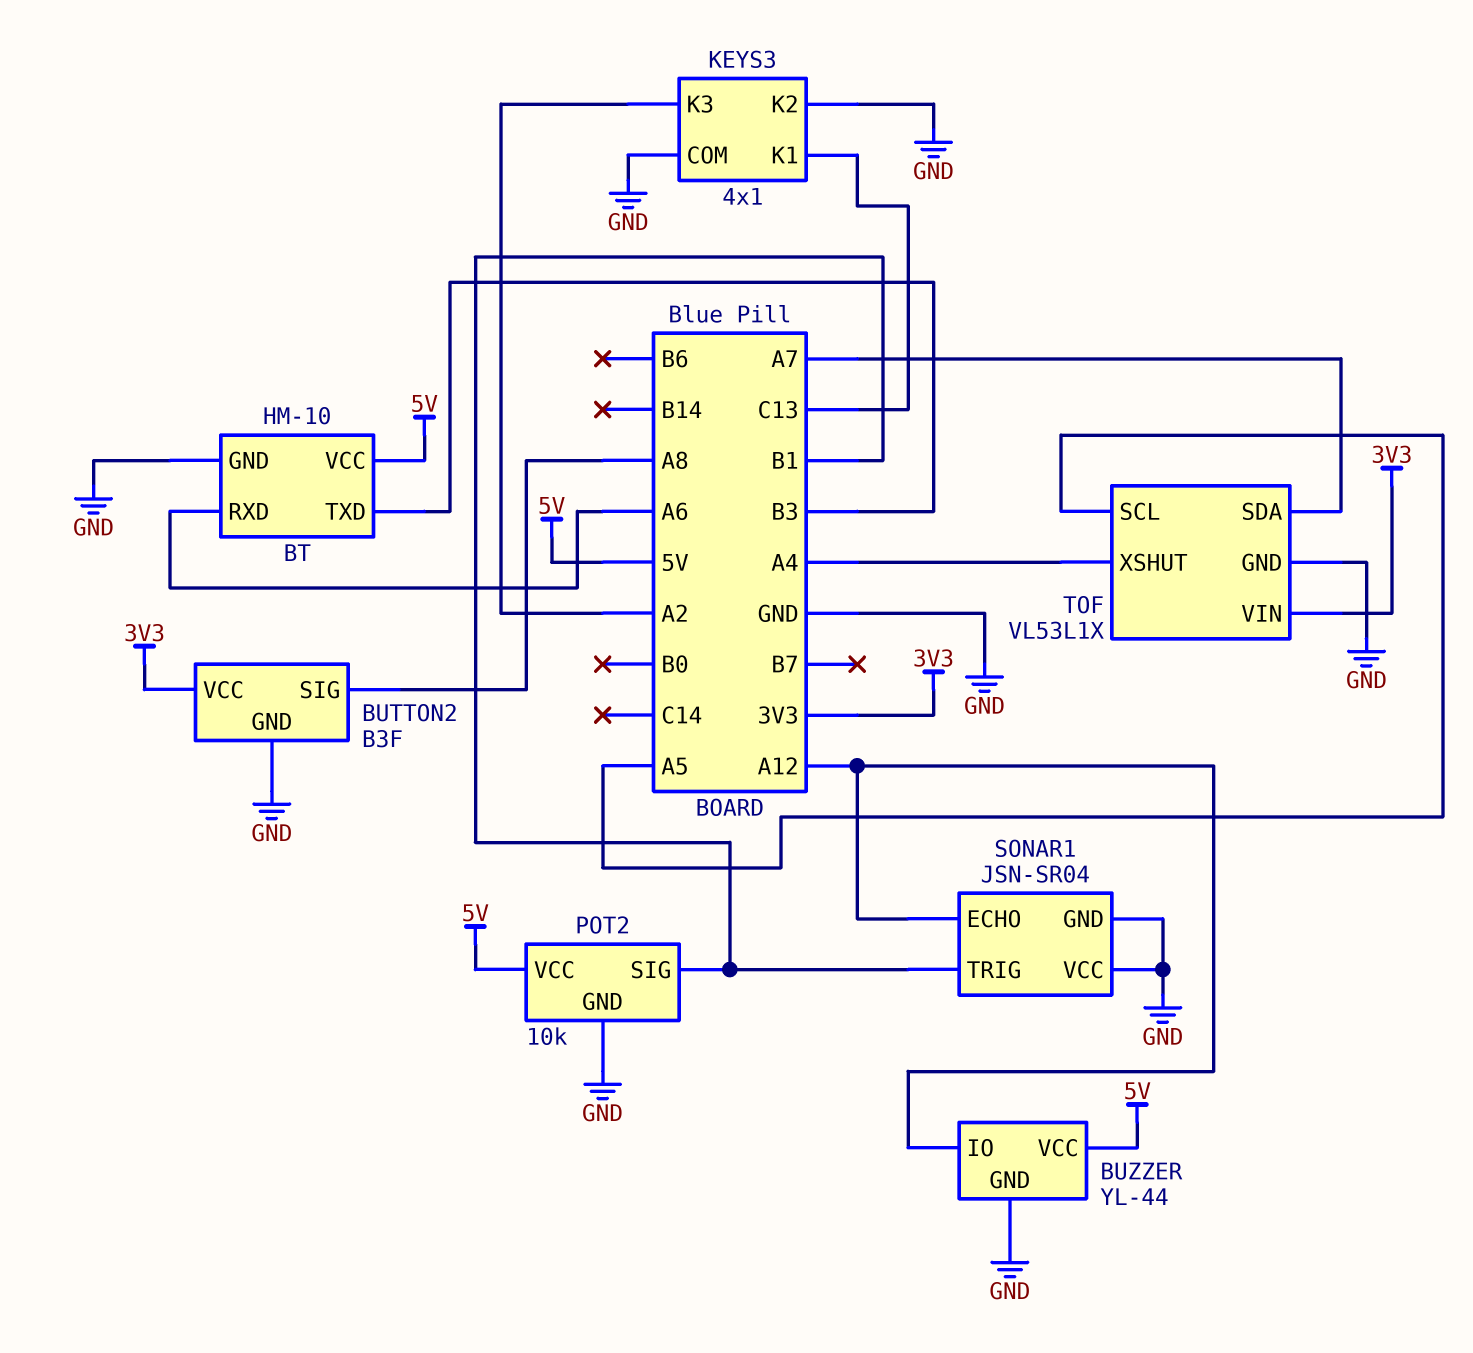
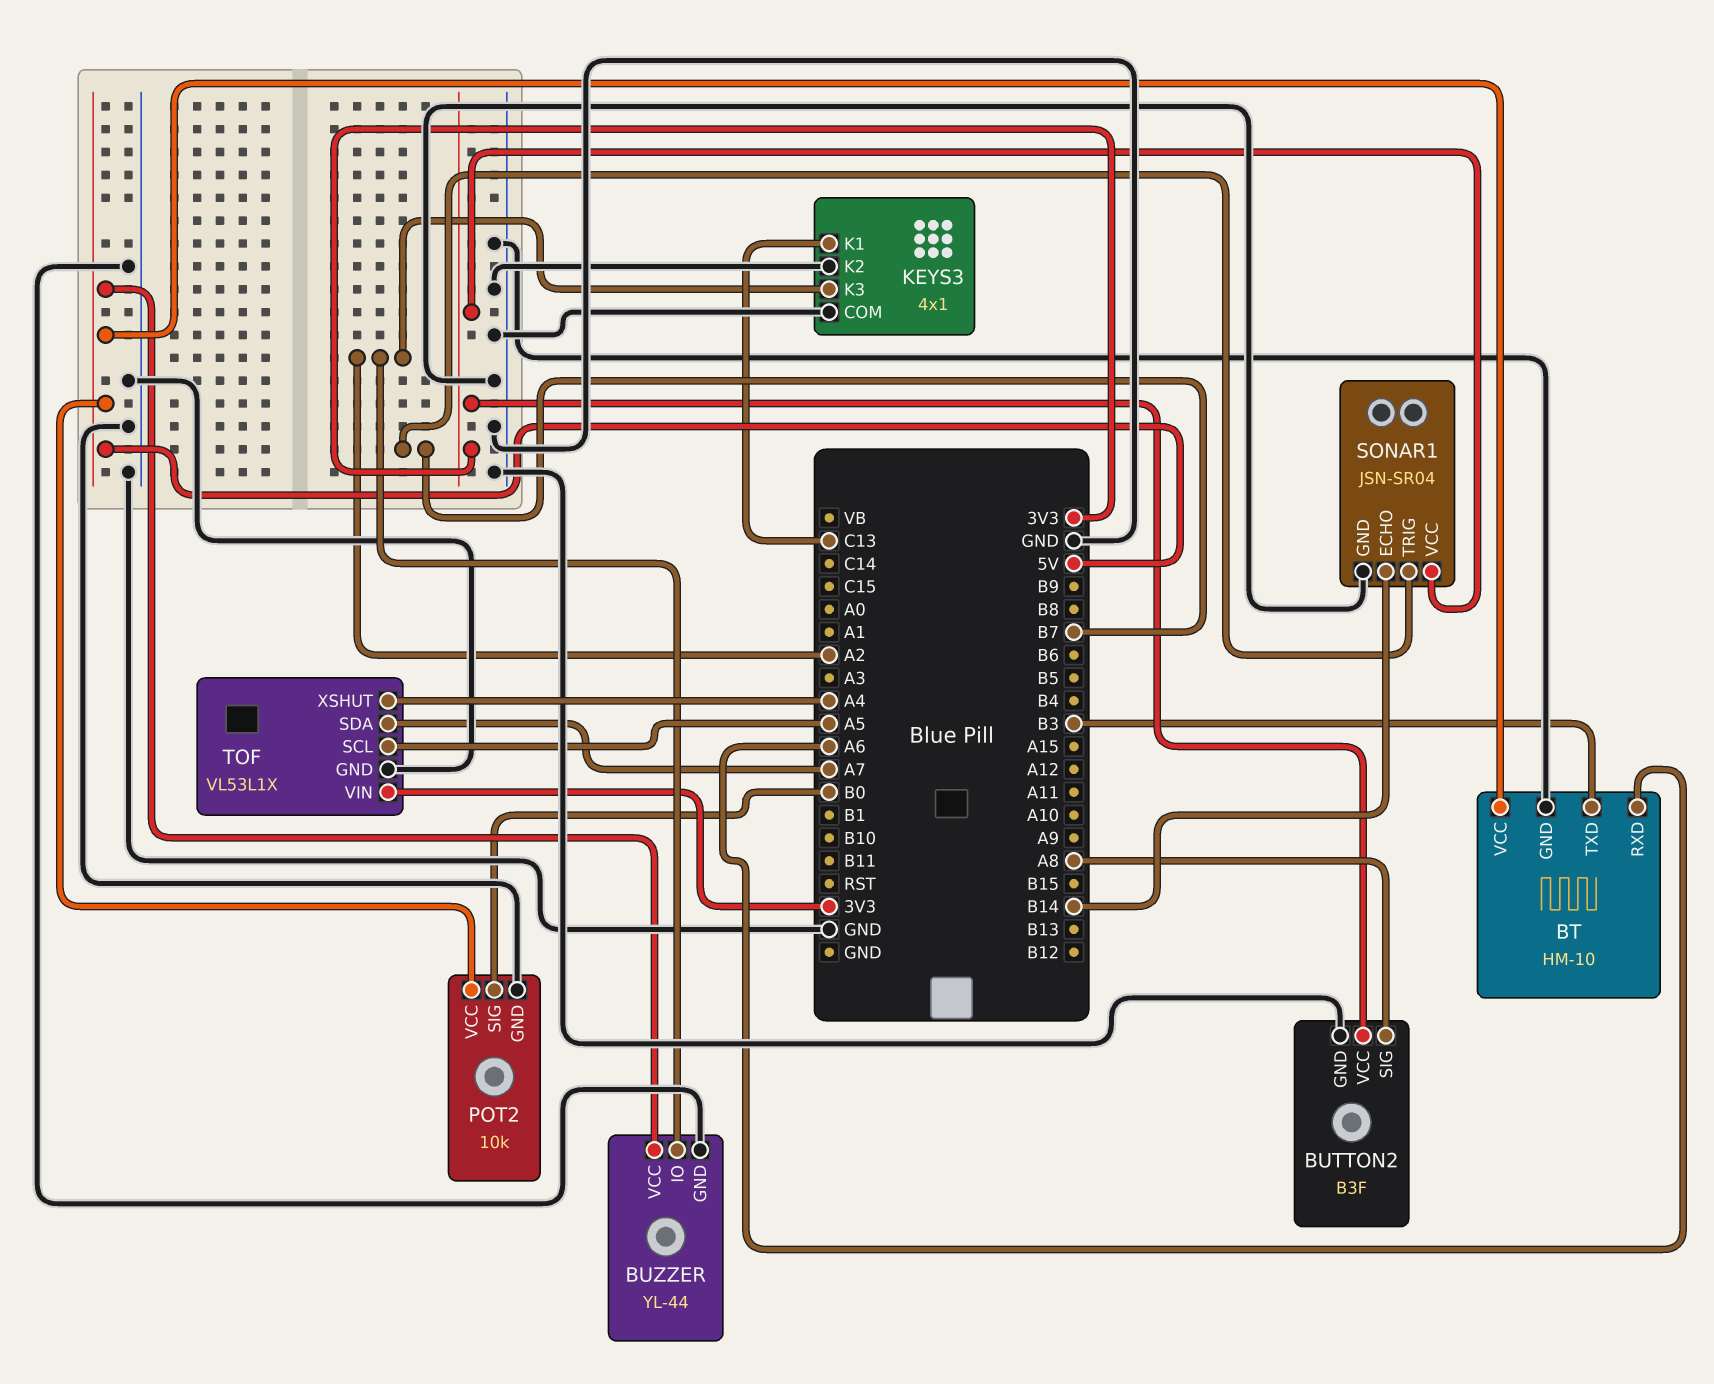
BUZZER pin IO: A12 -> A2
POT2 pin SIG: B1 -> B0
SONAR1 pin ECHO: A12 -> B14
SONAR1 pin TRIG: B1 -> B7
SONAR1 pin VCC: GND -> 3V3

